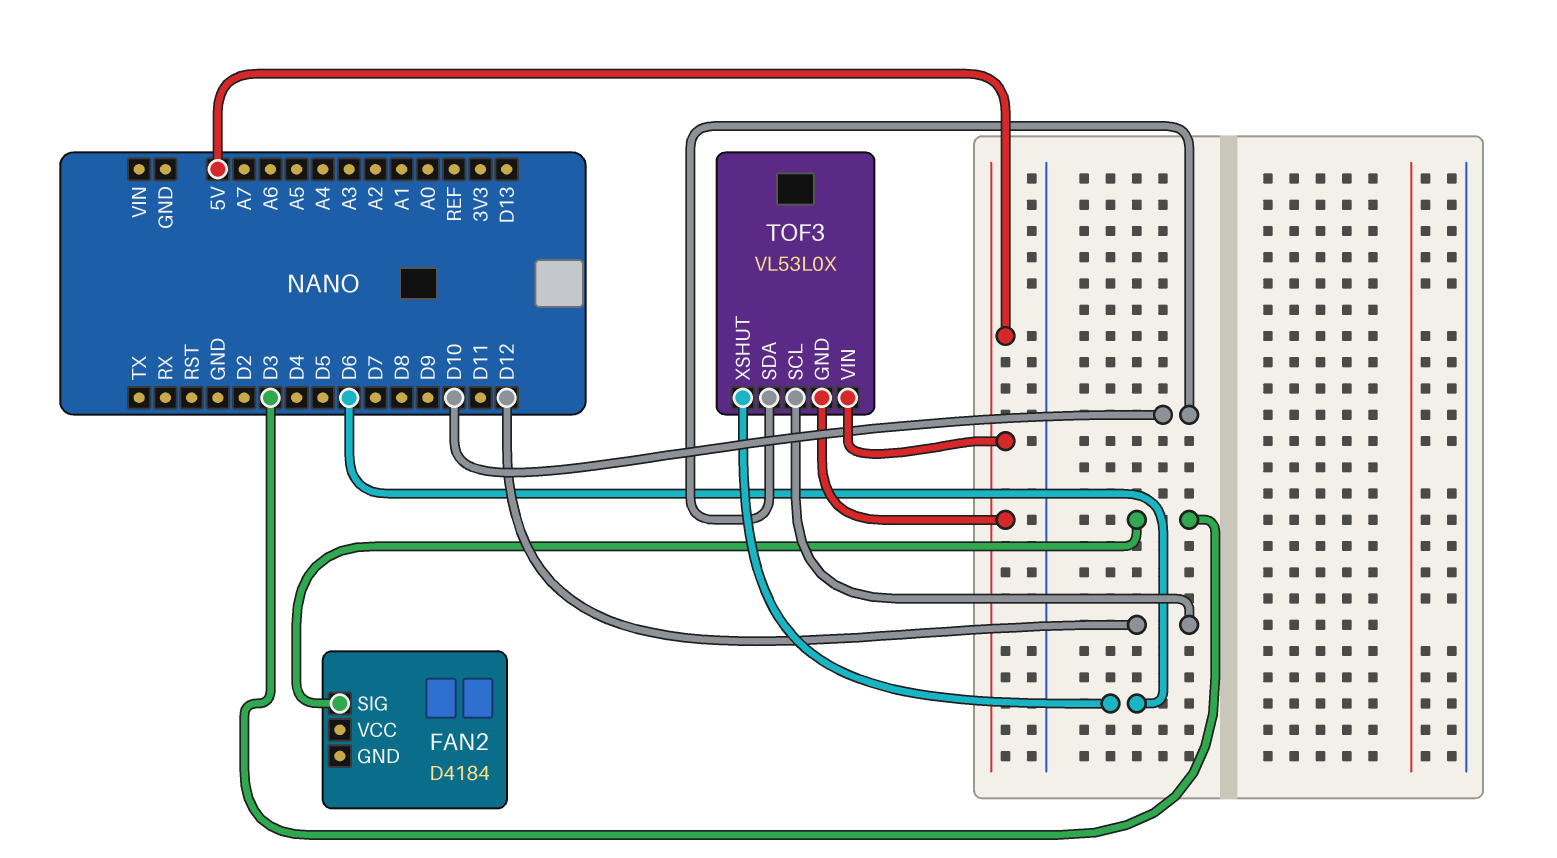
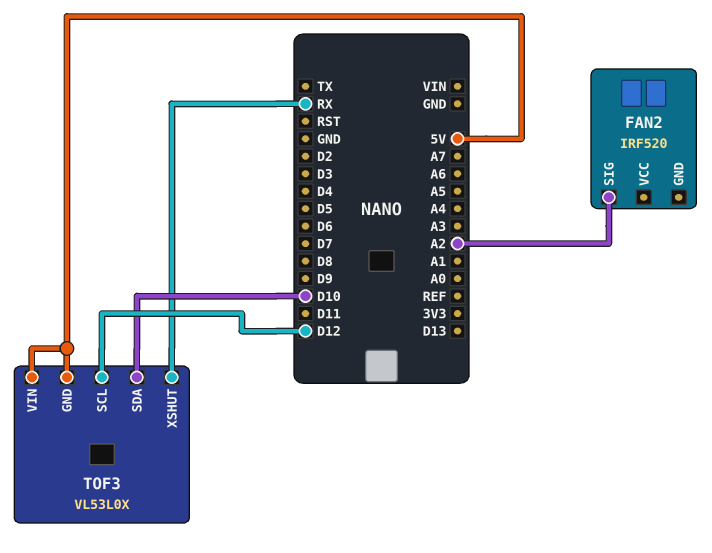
FAN2: D4184 -> IRF520
FAN2 pin SIG: D3 -> A2
TOF3 pin XSHUT: D6 -> RX

